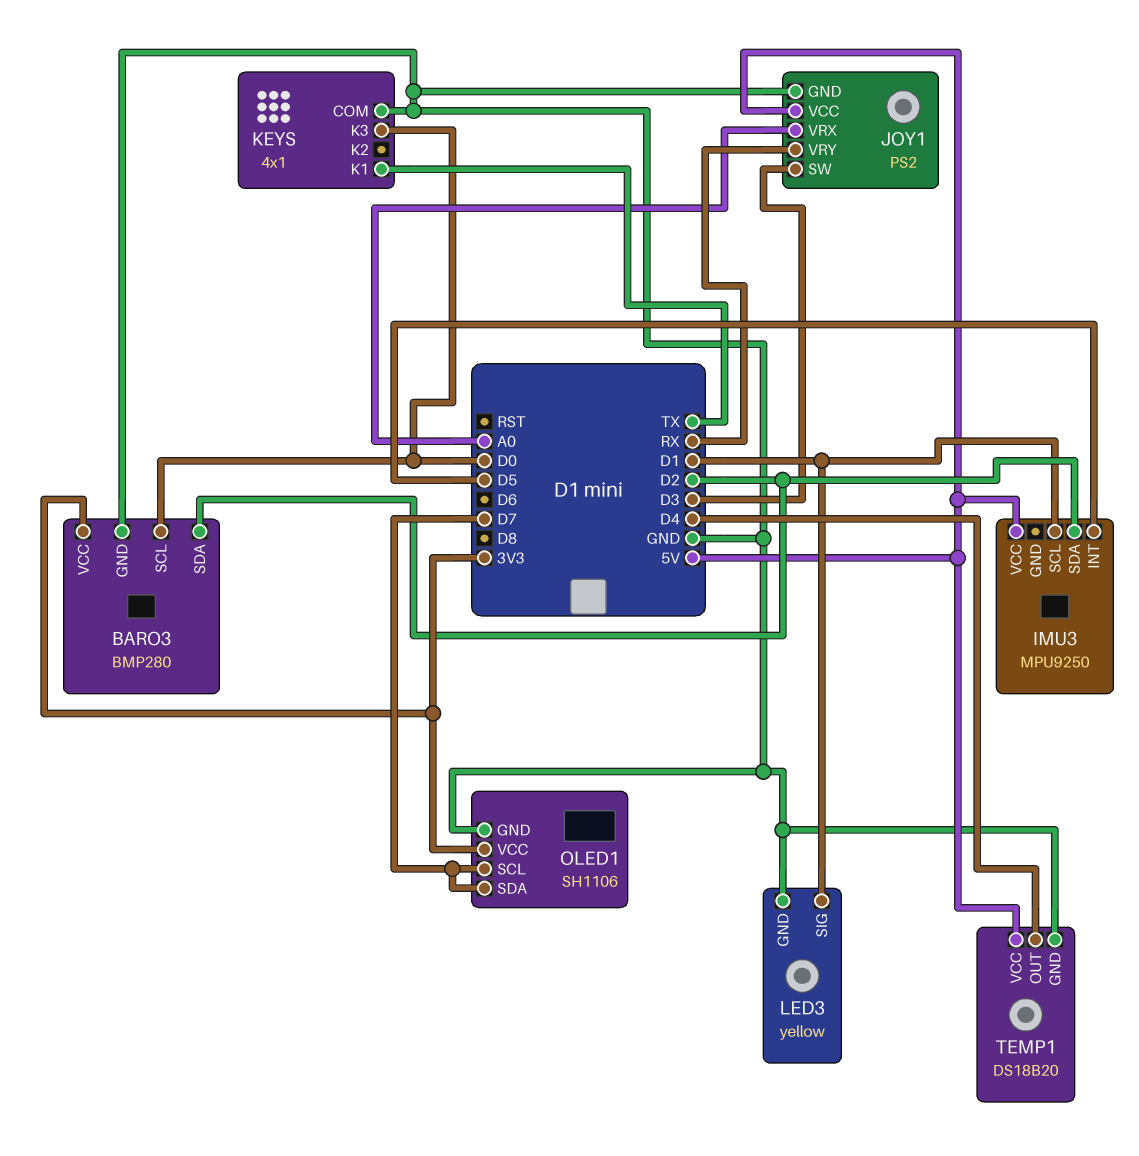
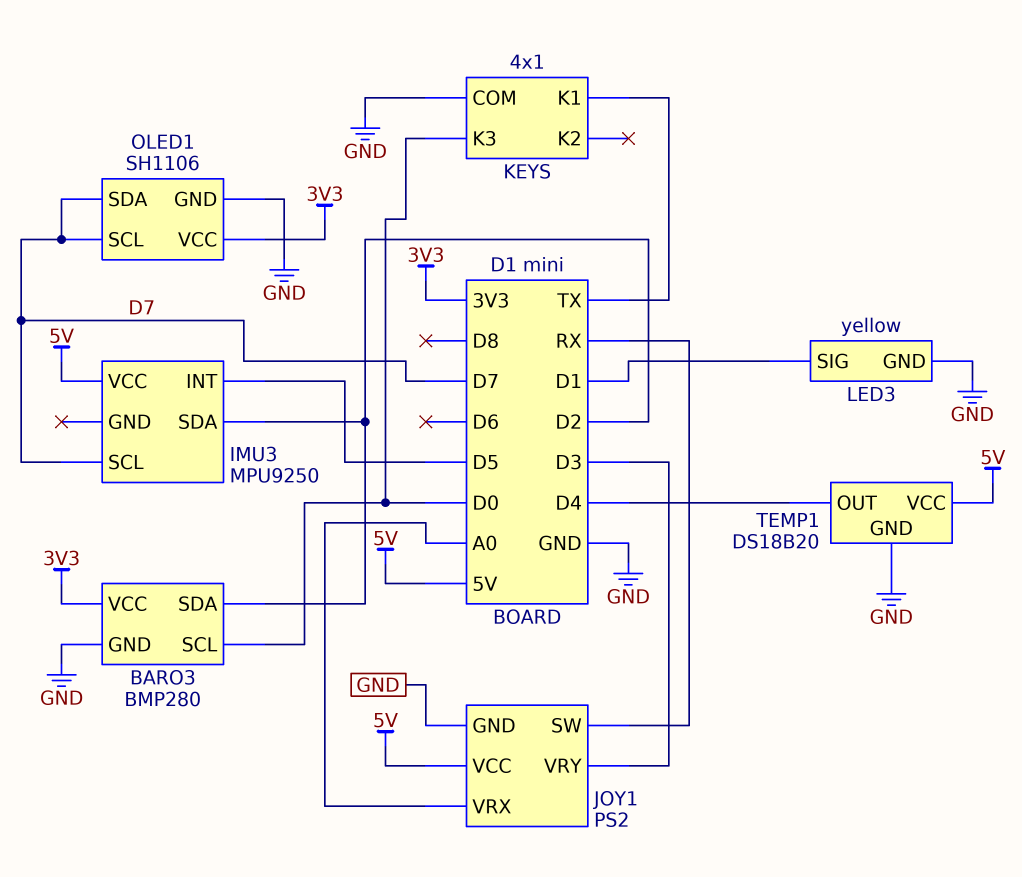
IMU3 pin SCL: D1 -> D7
JOY1 pin SW: D3 -> RX
JOY1 pin VRY: RX -> D3

